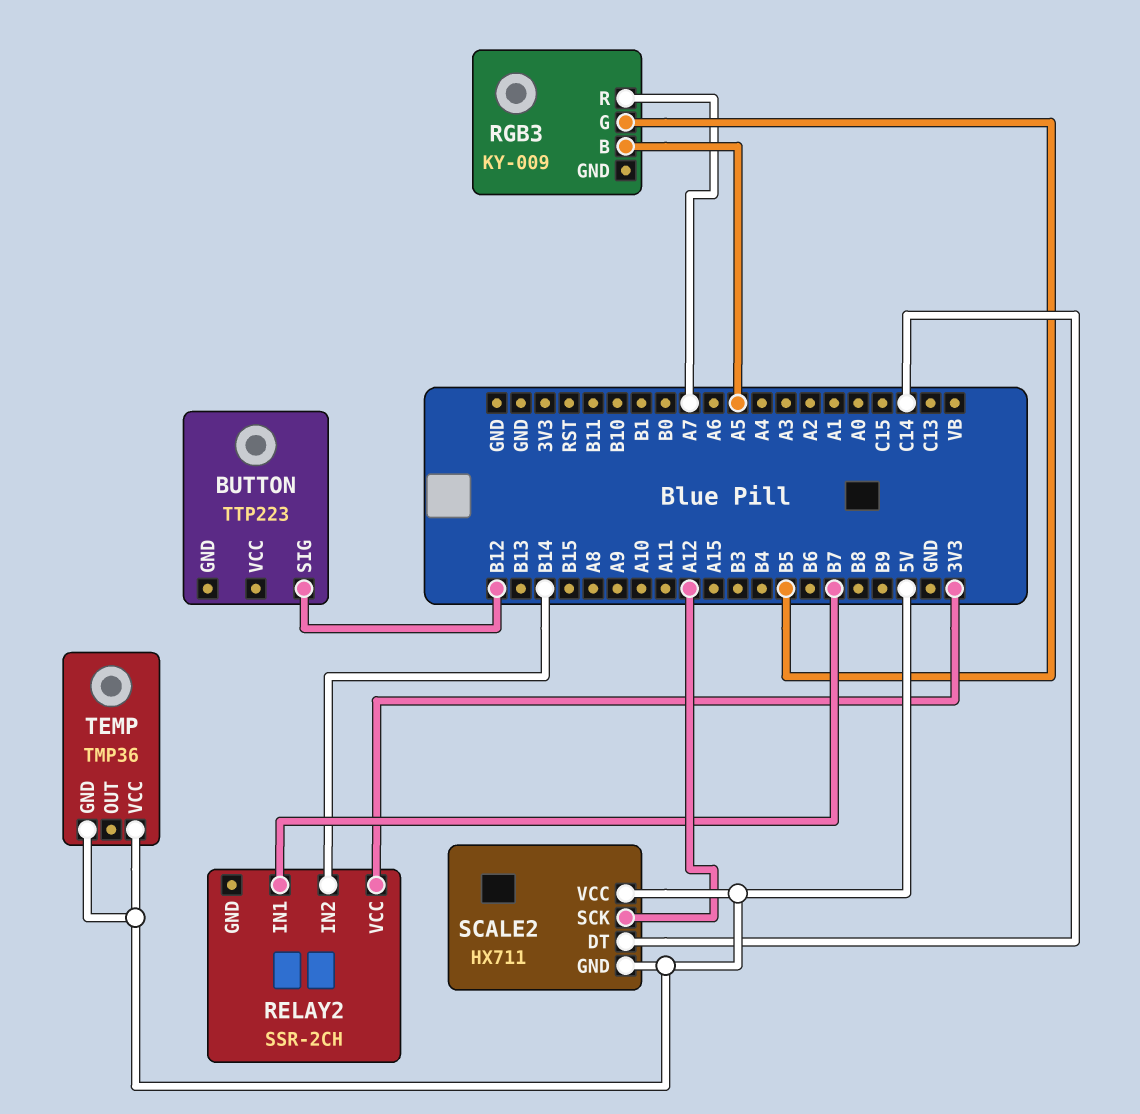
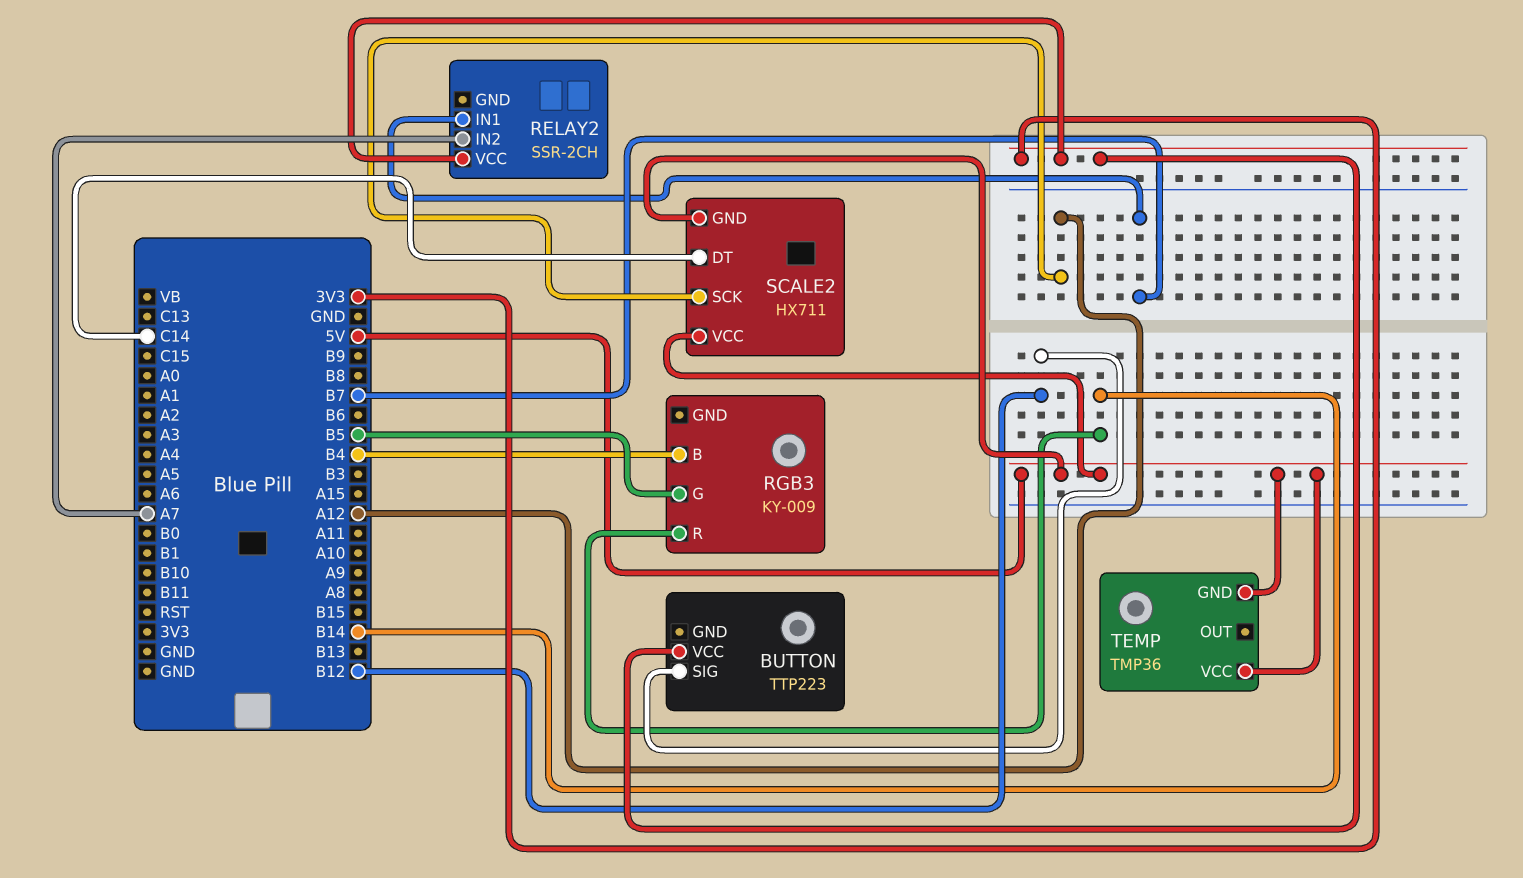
BUTTON pin VCC: none -> 3V3
RELAY2 pin IN2: B14 -> A7
RGB3 pin B: A5 -> B4
RGB3 pin R: A7 -> B14

